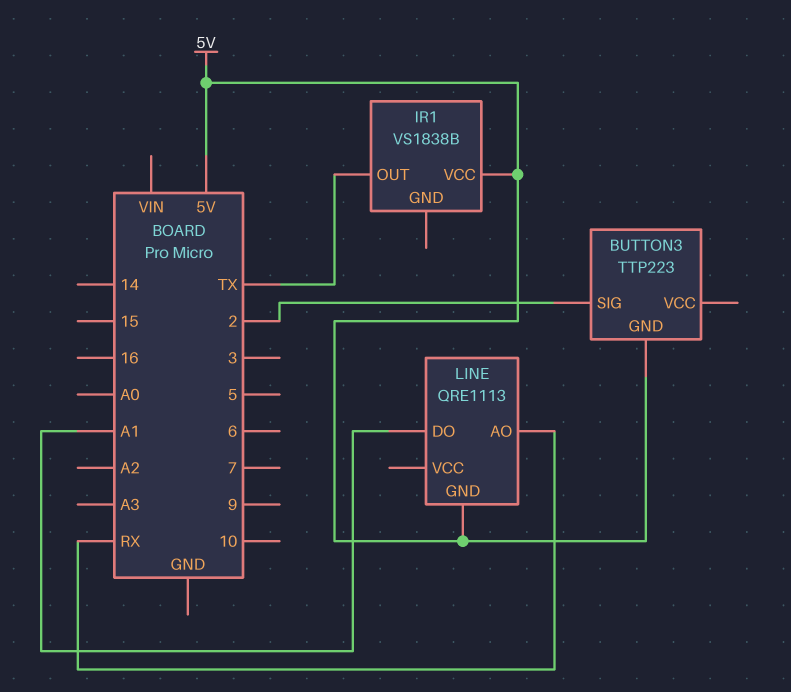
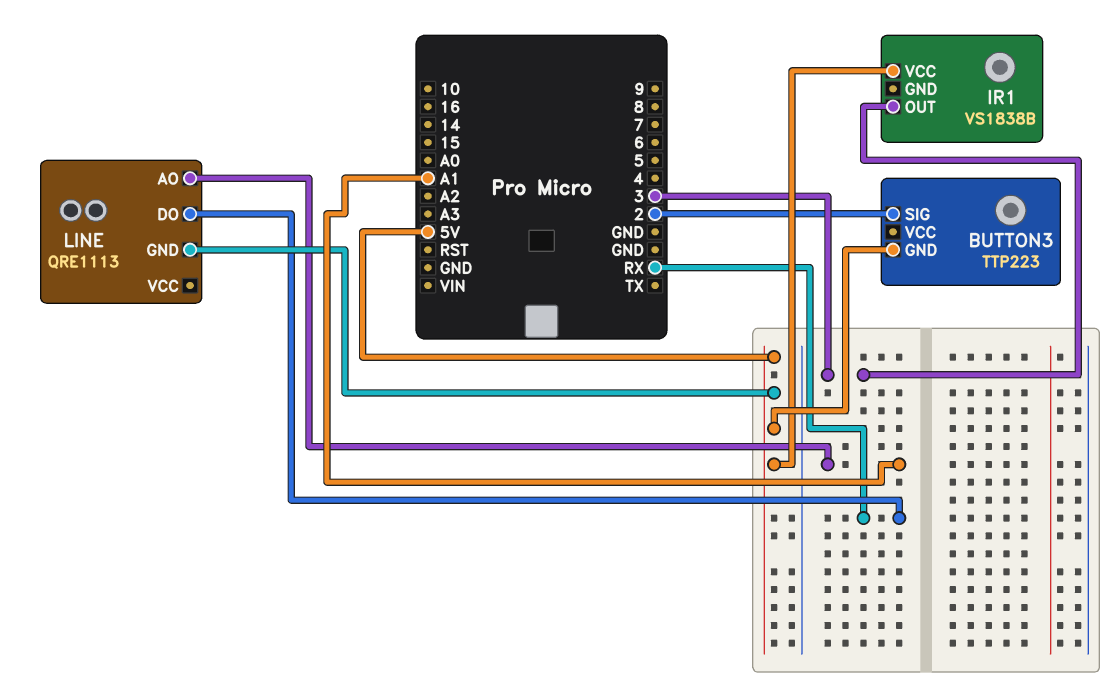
IR1 pin OUT: TX -> 3
LINE pin AO: RX -> A1
LINE pin DO: A1 -> RX

